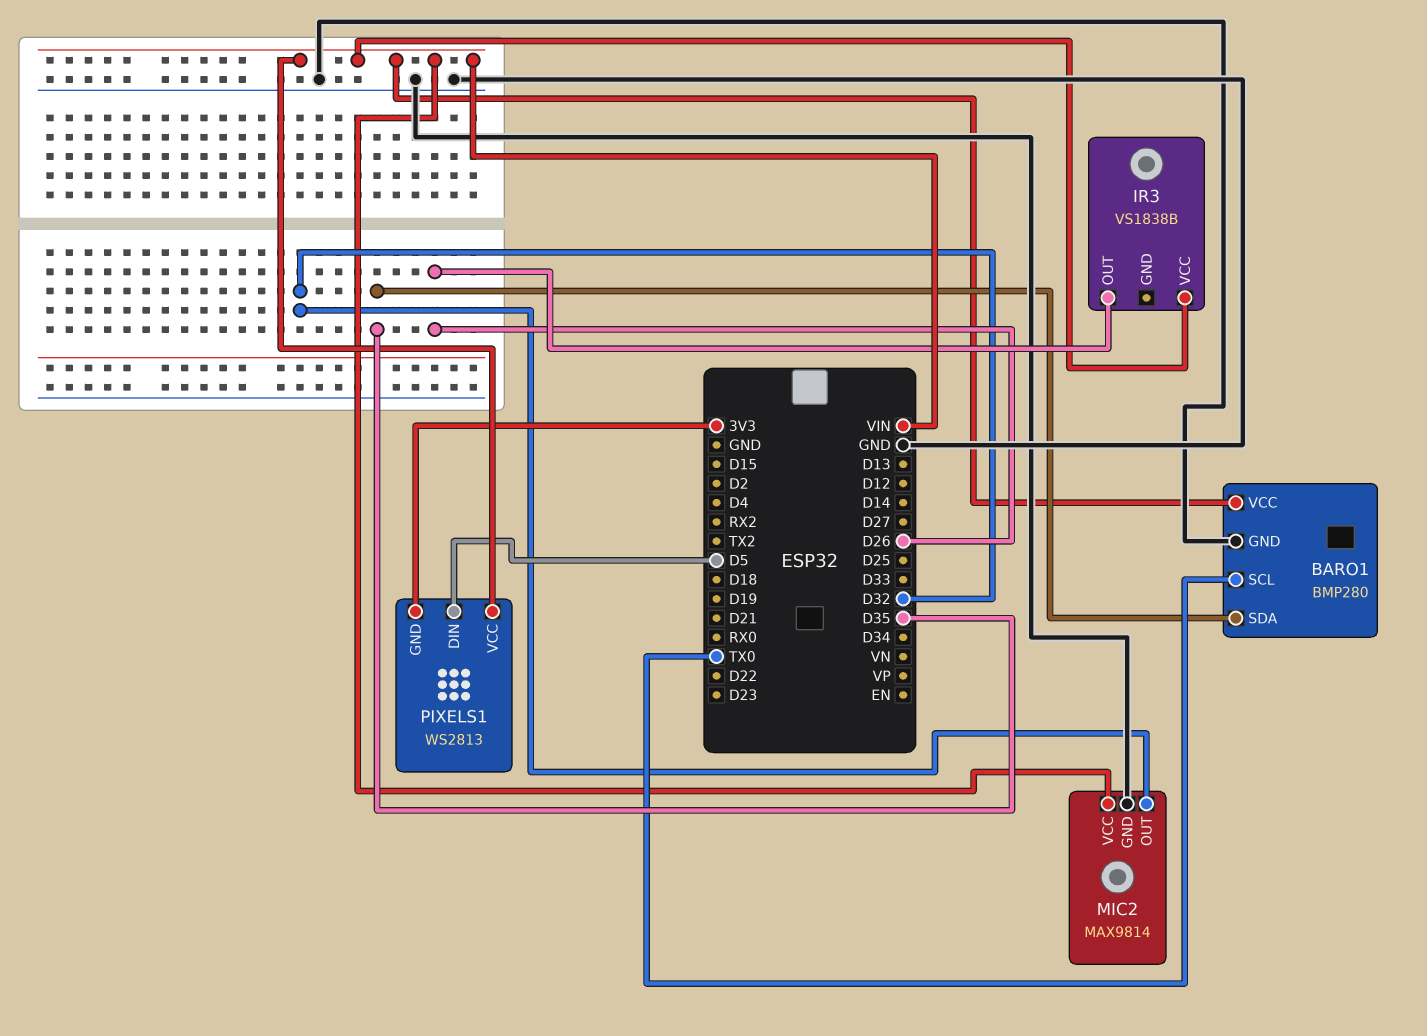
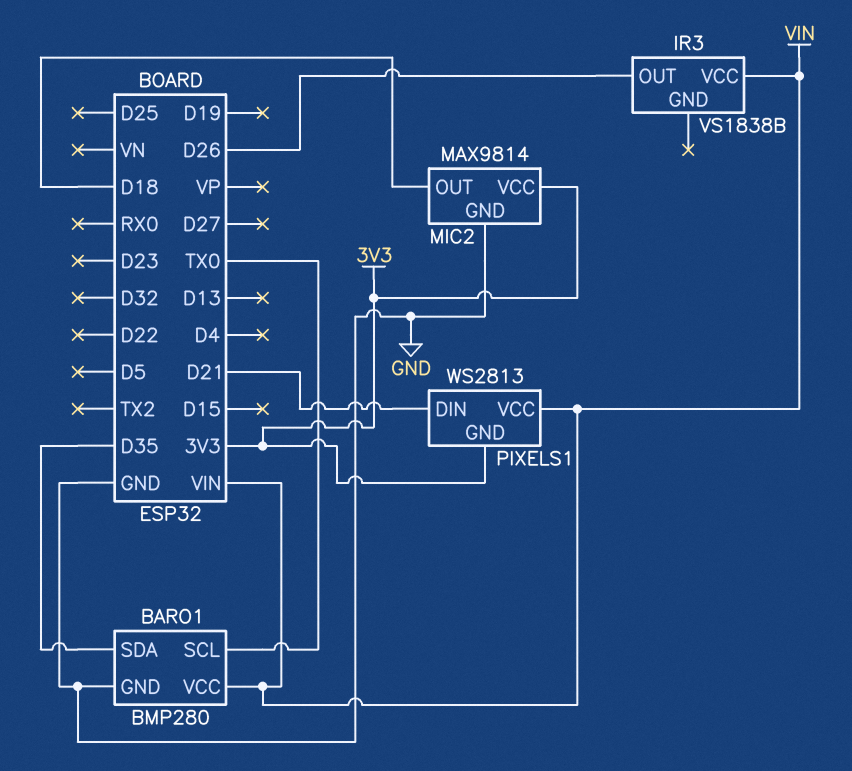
MIC2 pin OUT: D32 -> D18
MIC2 pin VCC: VIN -> 3V3
PIXELS1 pin DIN: D5 -> D21

